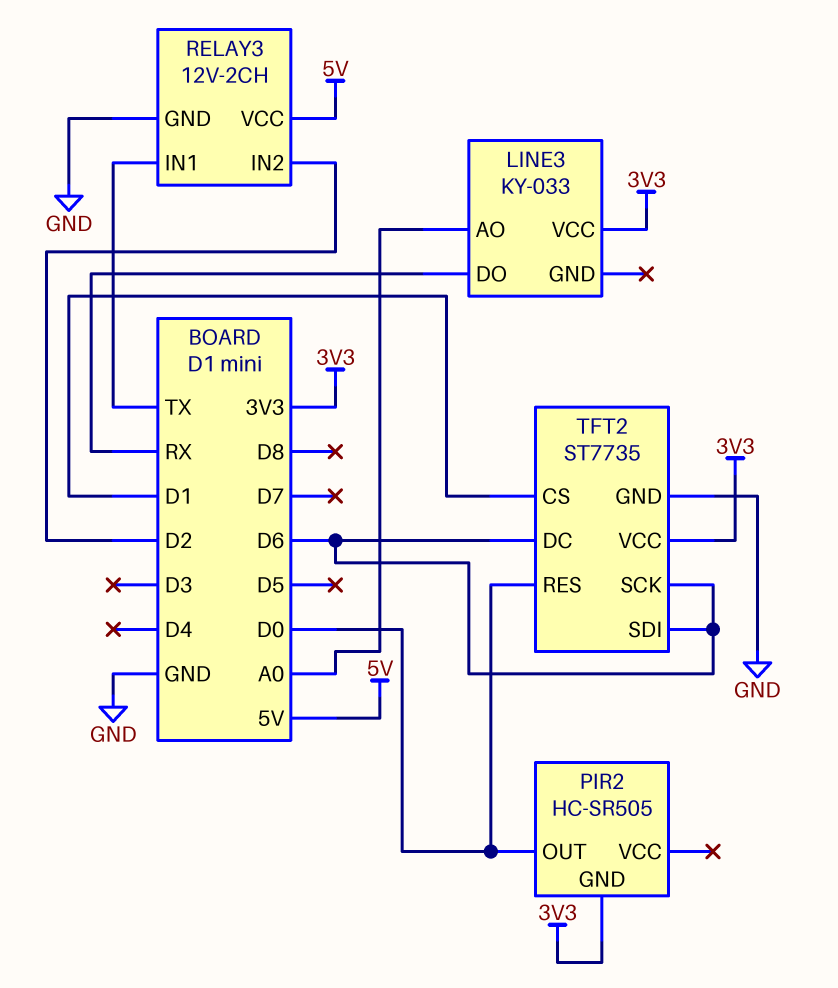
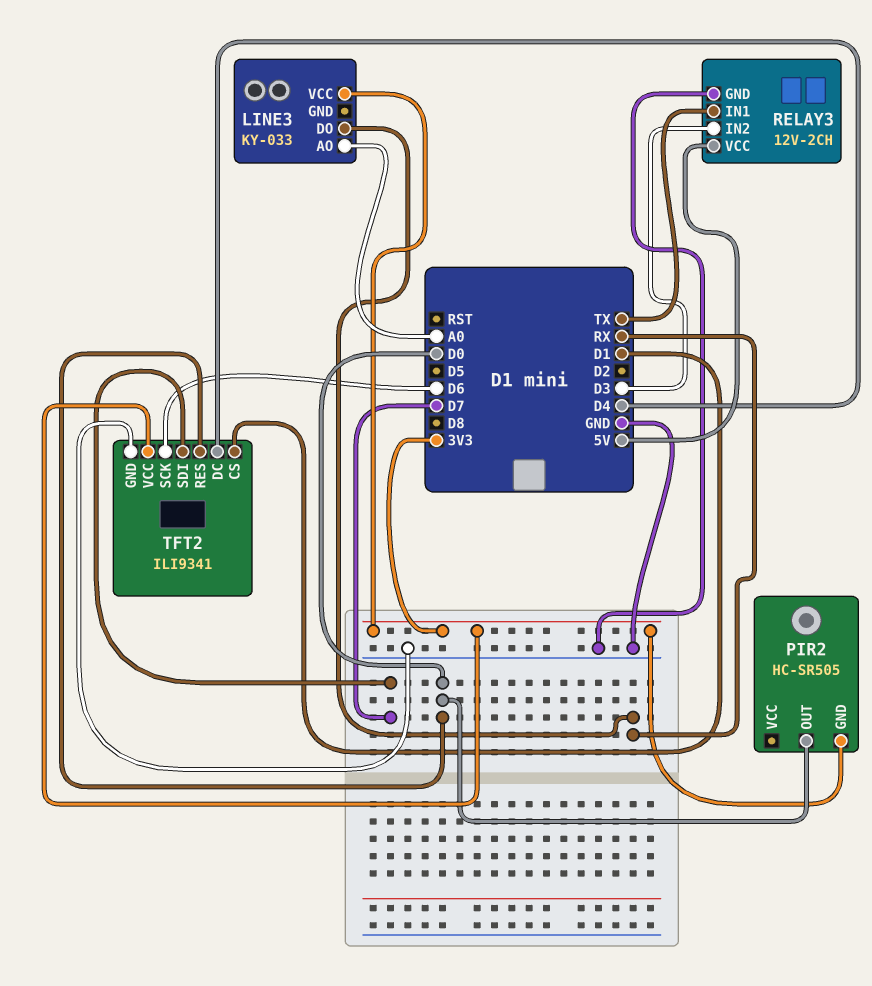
RELAY3 pin IN2: D2 -> D3
TFT2: ST7735 -> ILI9341
TFT2 pin DC: D6 -> D4
TFT2 pin SDI: D6 -> D7

